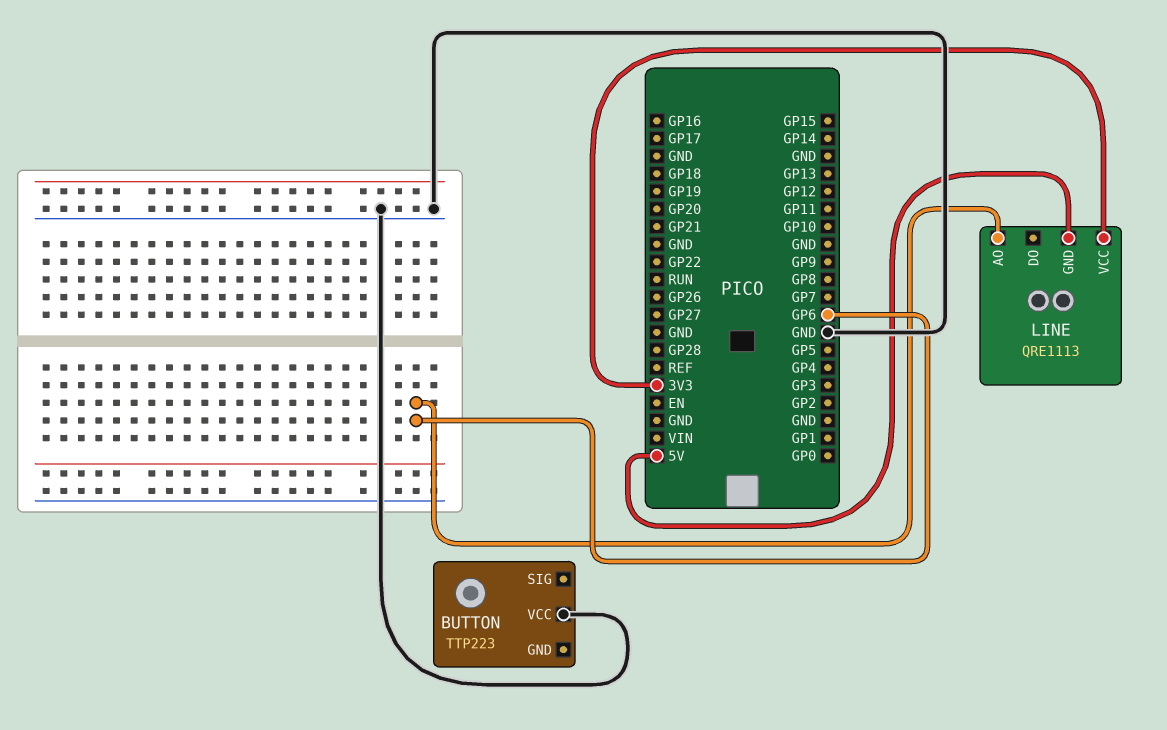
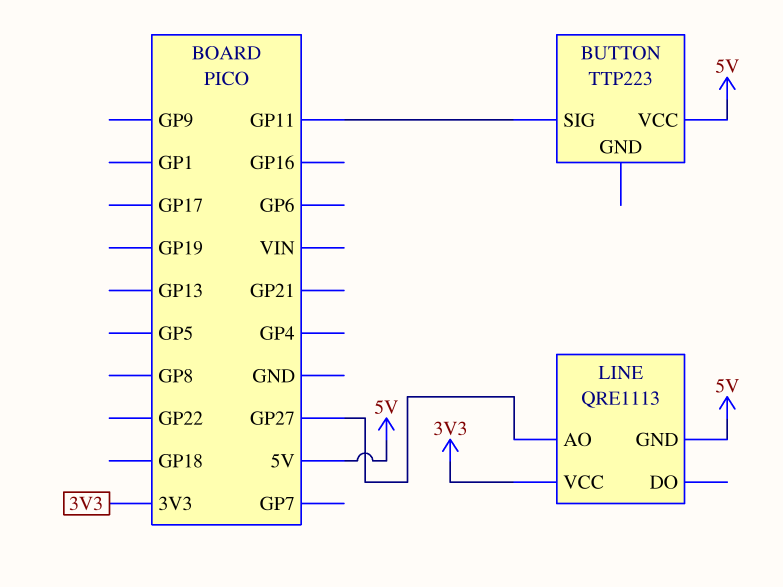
BUTTON pin SIG: none -> GP11
BUTTON pin VCC: GND -> 5V
LINE pin AO: GP6 -> GP27

